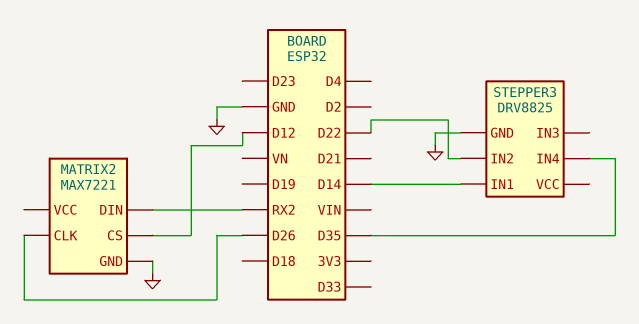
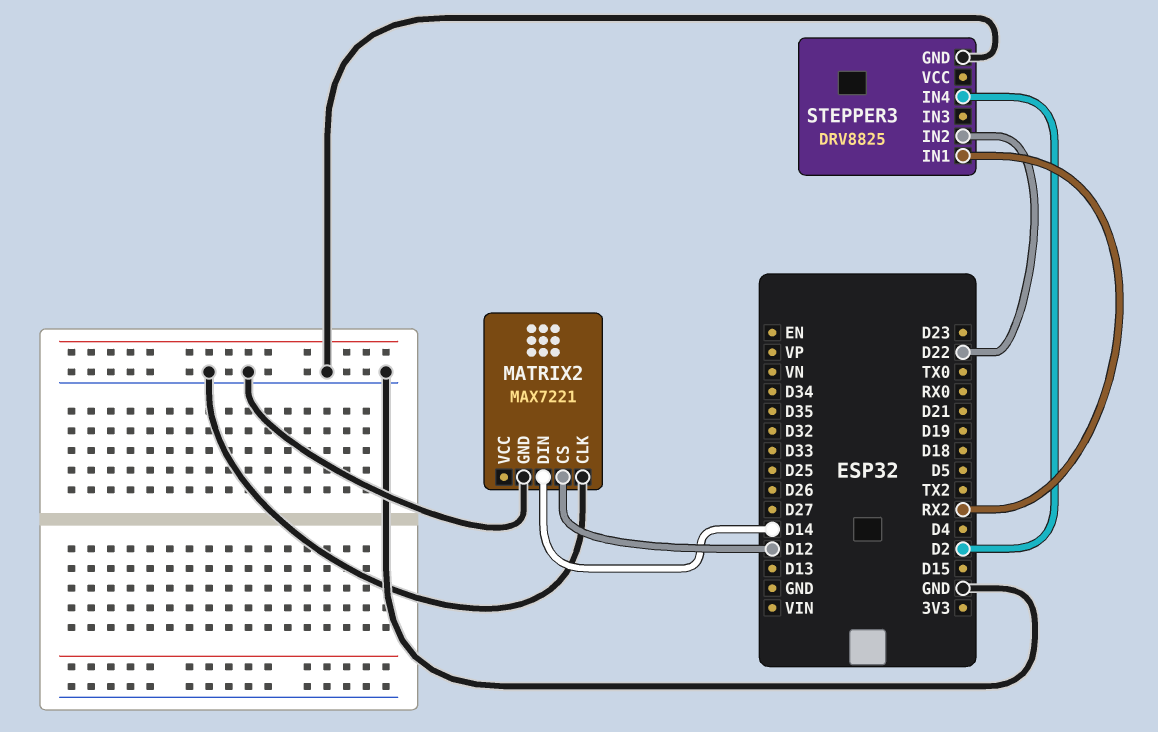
MATRIX2 pin CLK: D26 -> GND
MATRIX2 pin DIN: RX2 -> D14
STEPPER3 pin IN1: D14 -> RX2
STEPPER3 pin IN4: D35 -> D2

